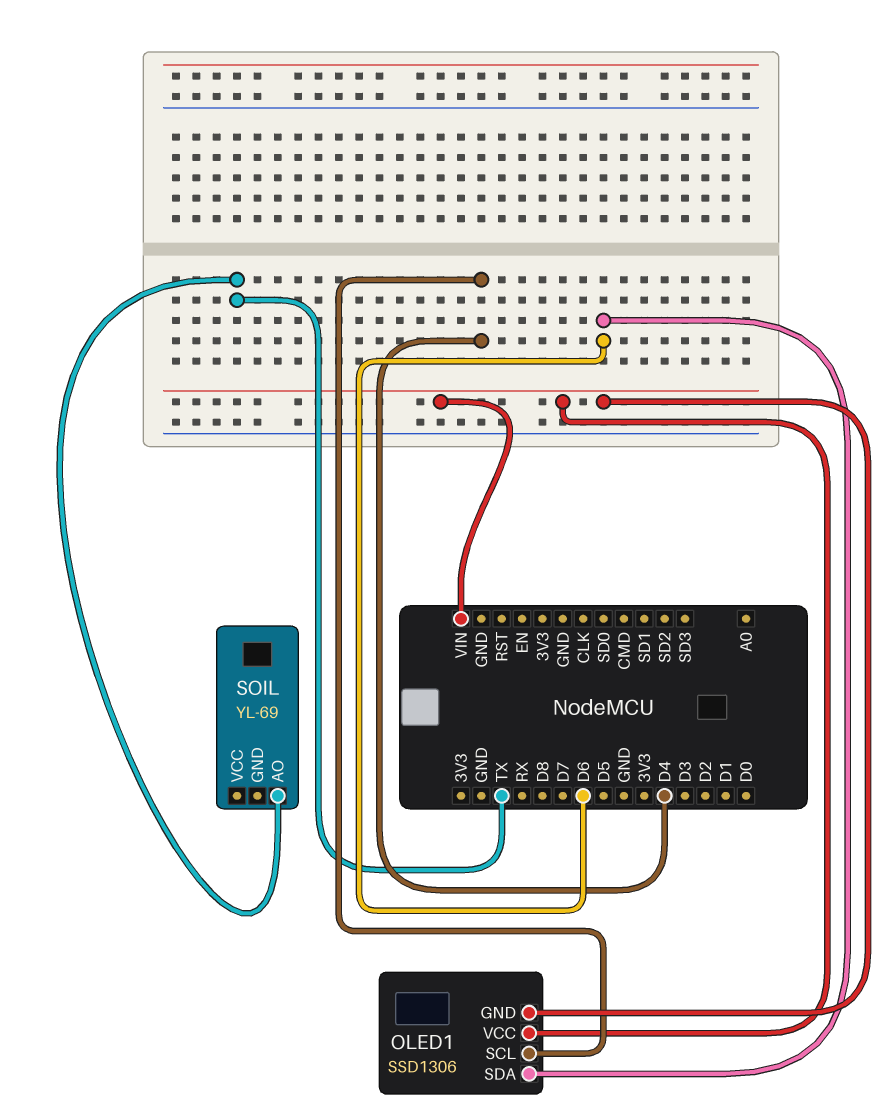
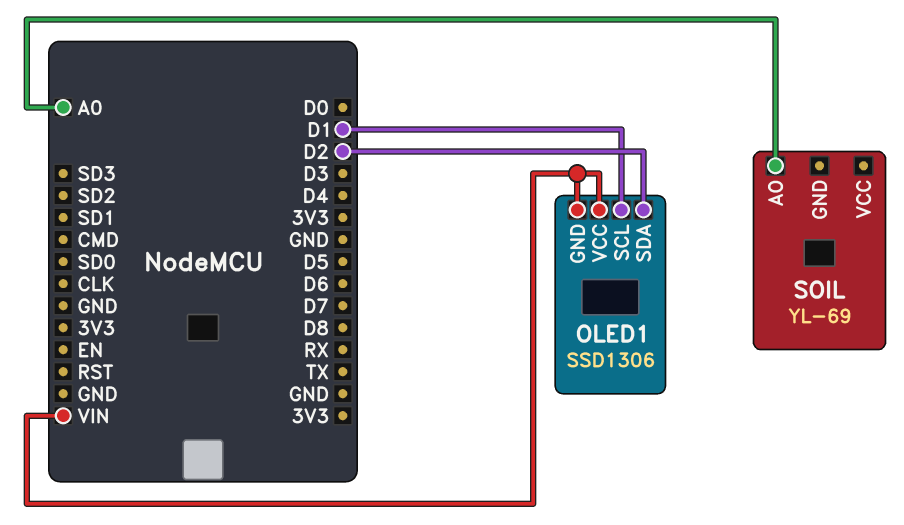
OLED1 pin SCL: D4 -> D1
OLED1 pin SDA: D6 -> D2
SOIL pin AO: TX -> A0

